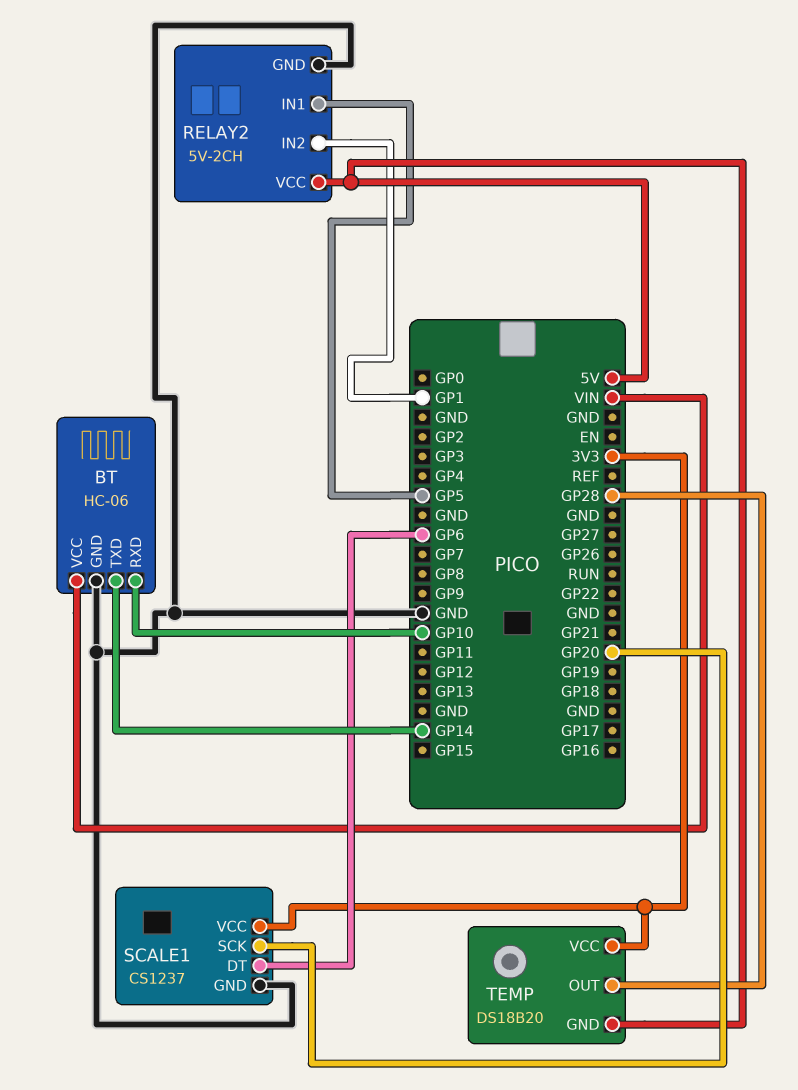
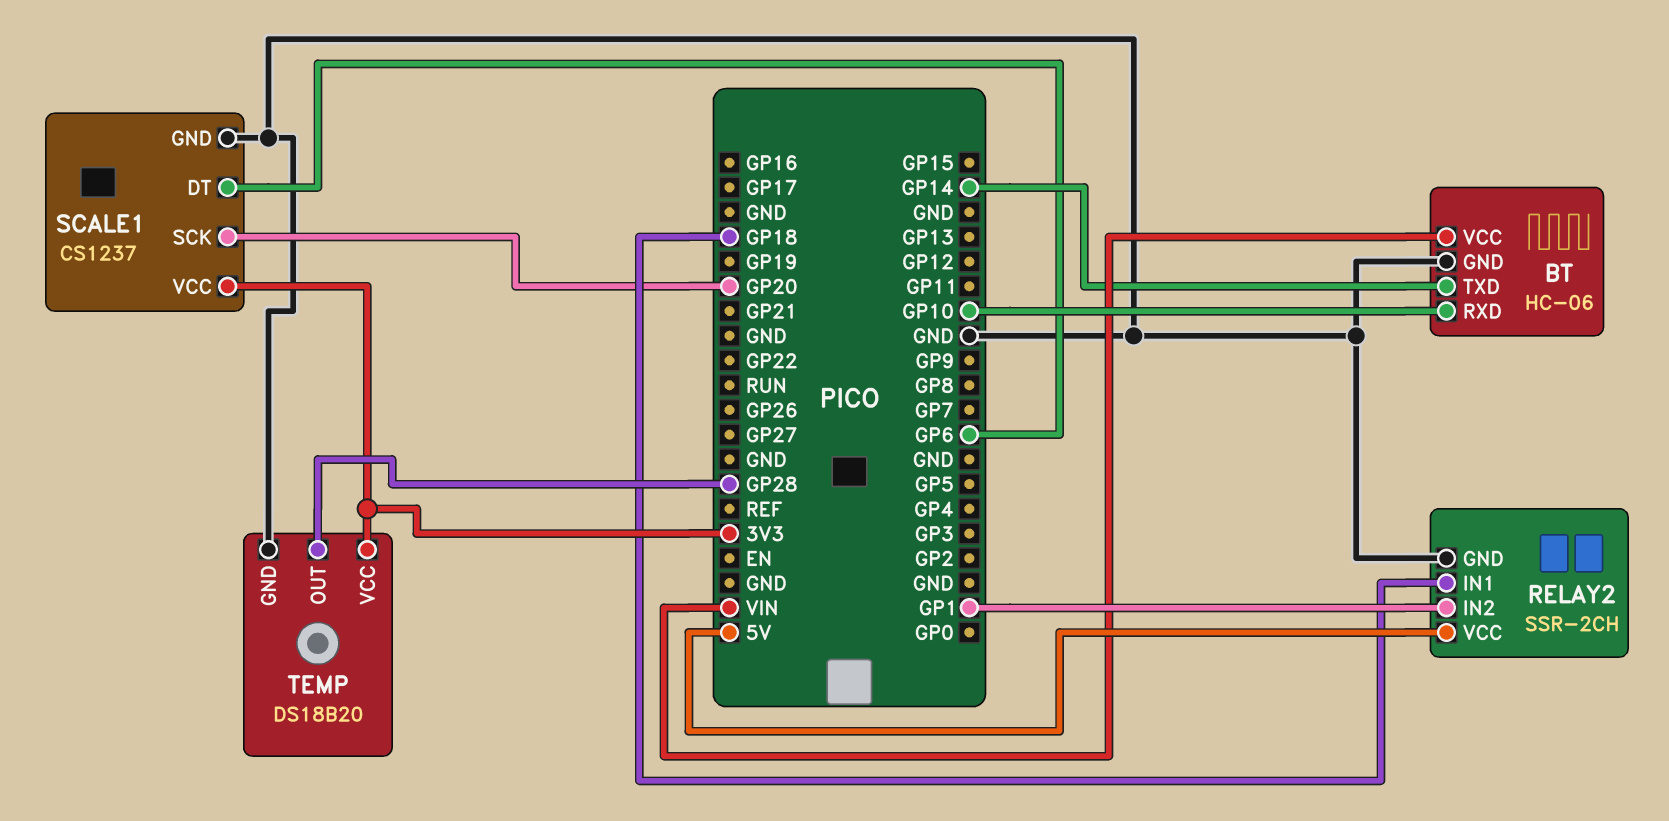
RELAY2: 5V-2CH -> SSR-2CH
RELAY2 pin IN1: GP5 -> GP18
TEMP pin GND: 5V -> GND

